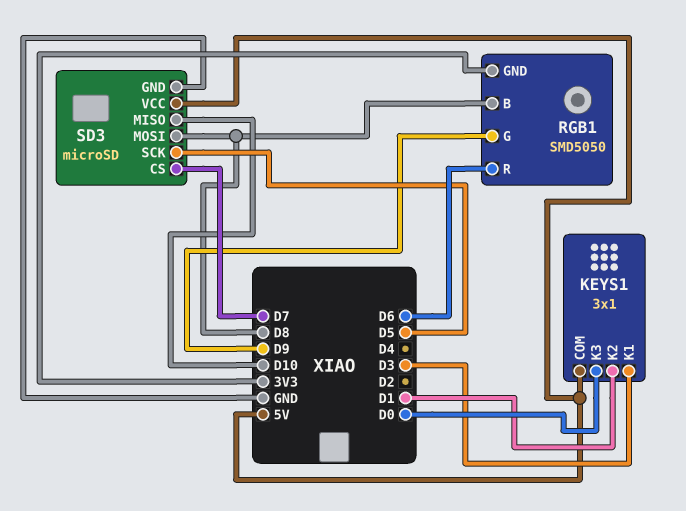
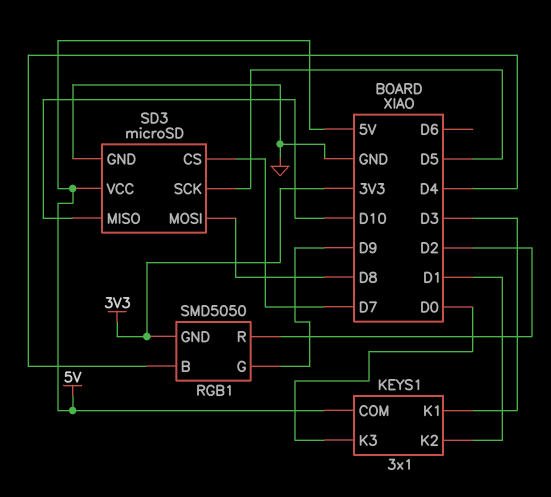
RGB1 pin B: D8 -> D4
RGB1 pin R: D6 -> D2

